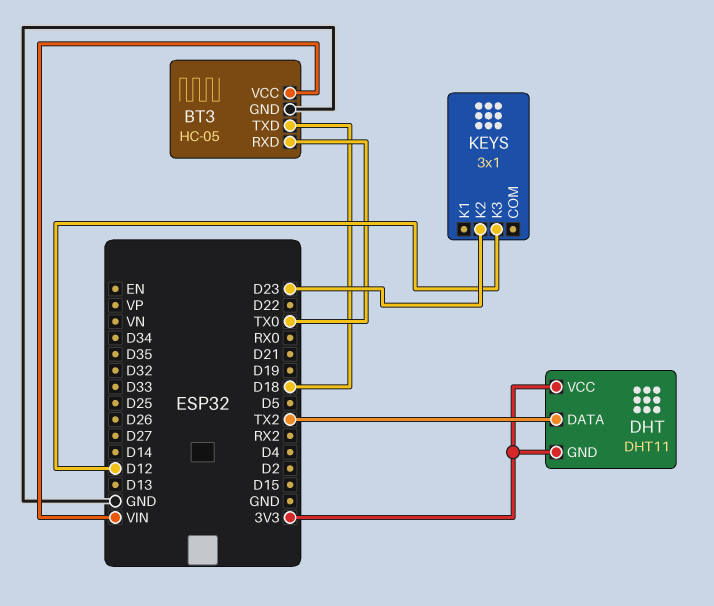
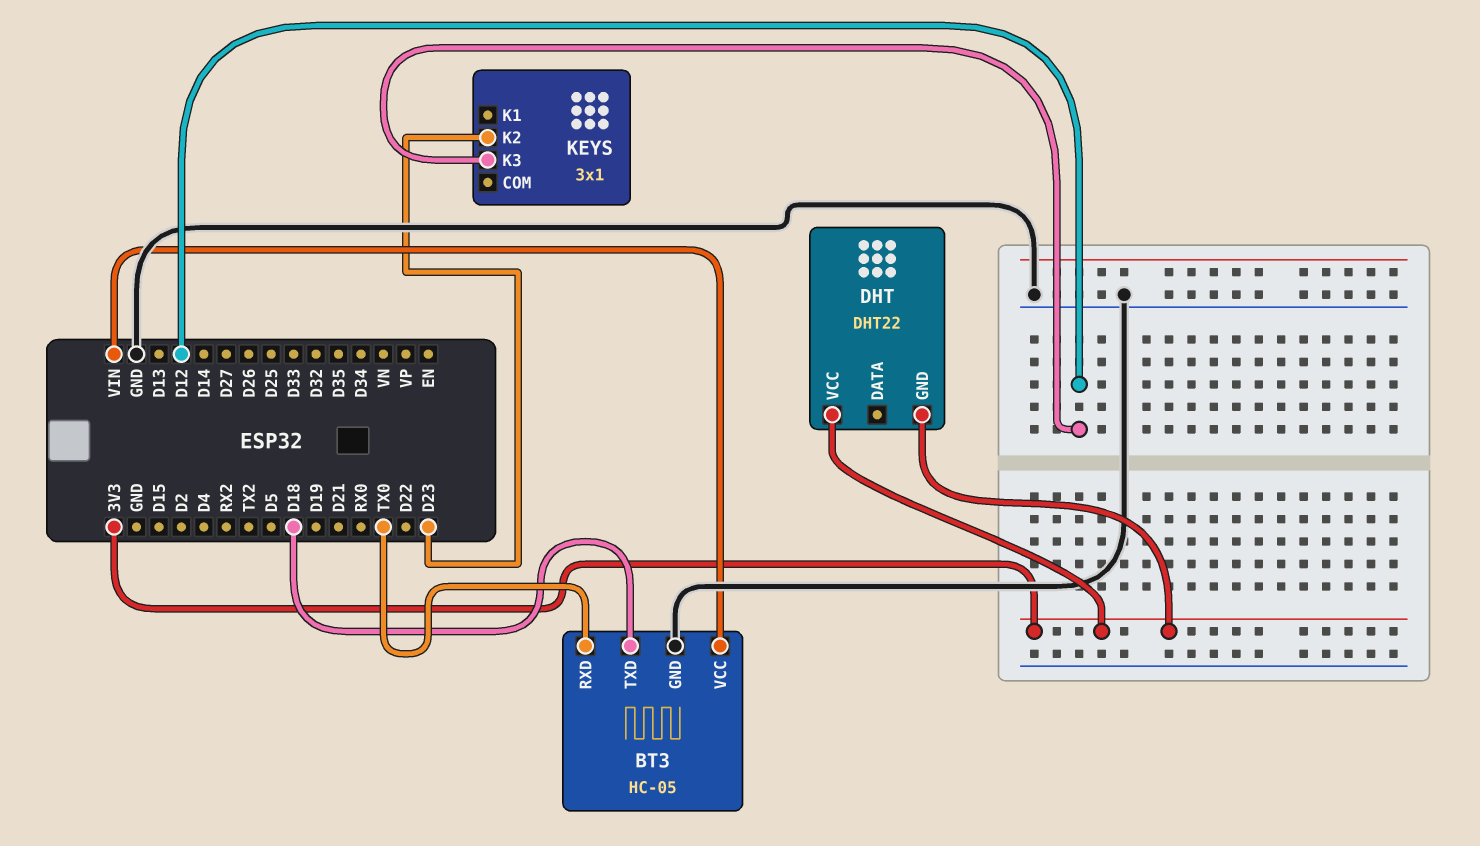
DHT: DHT11 -> DHT22
DHT pin DATA: TX2 -> none

